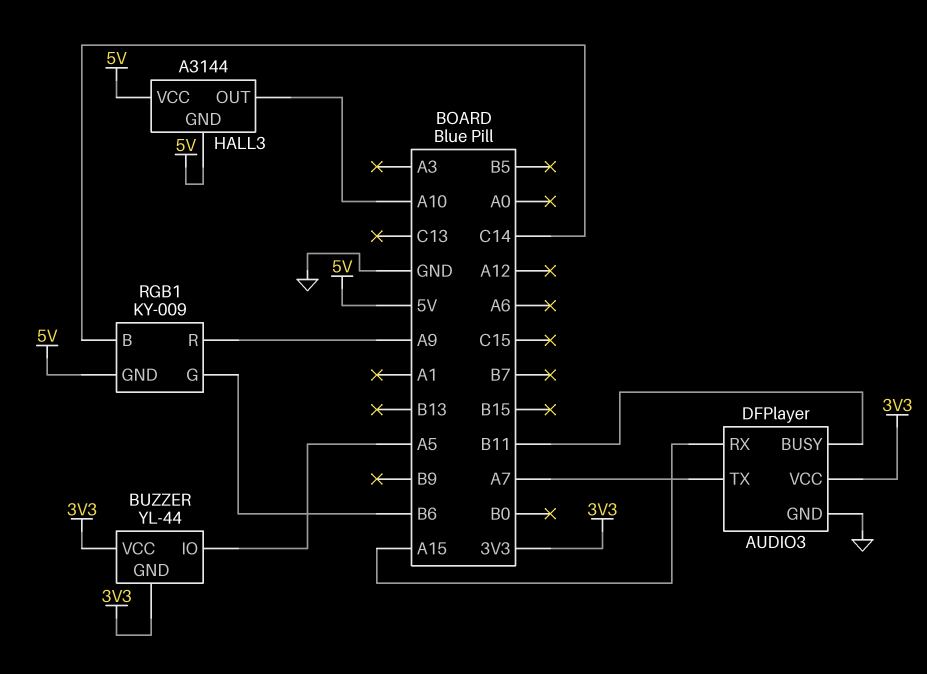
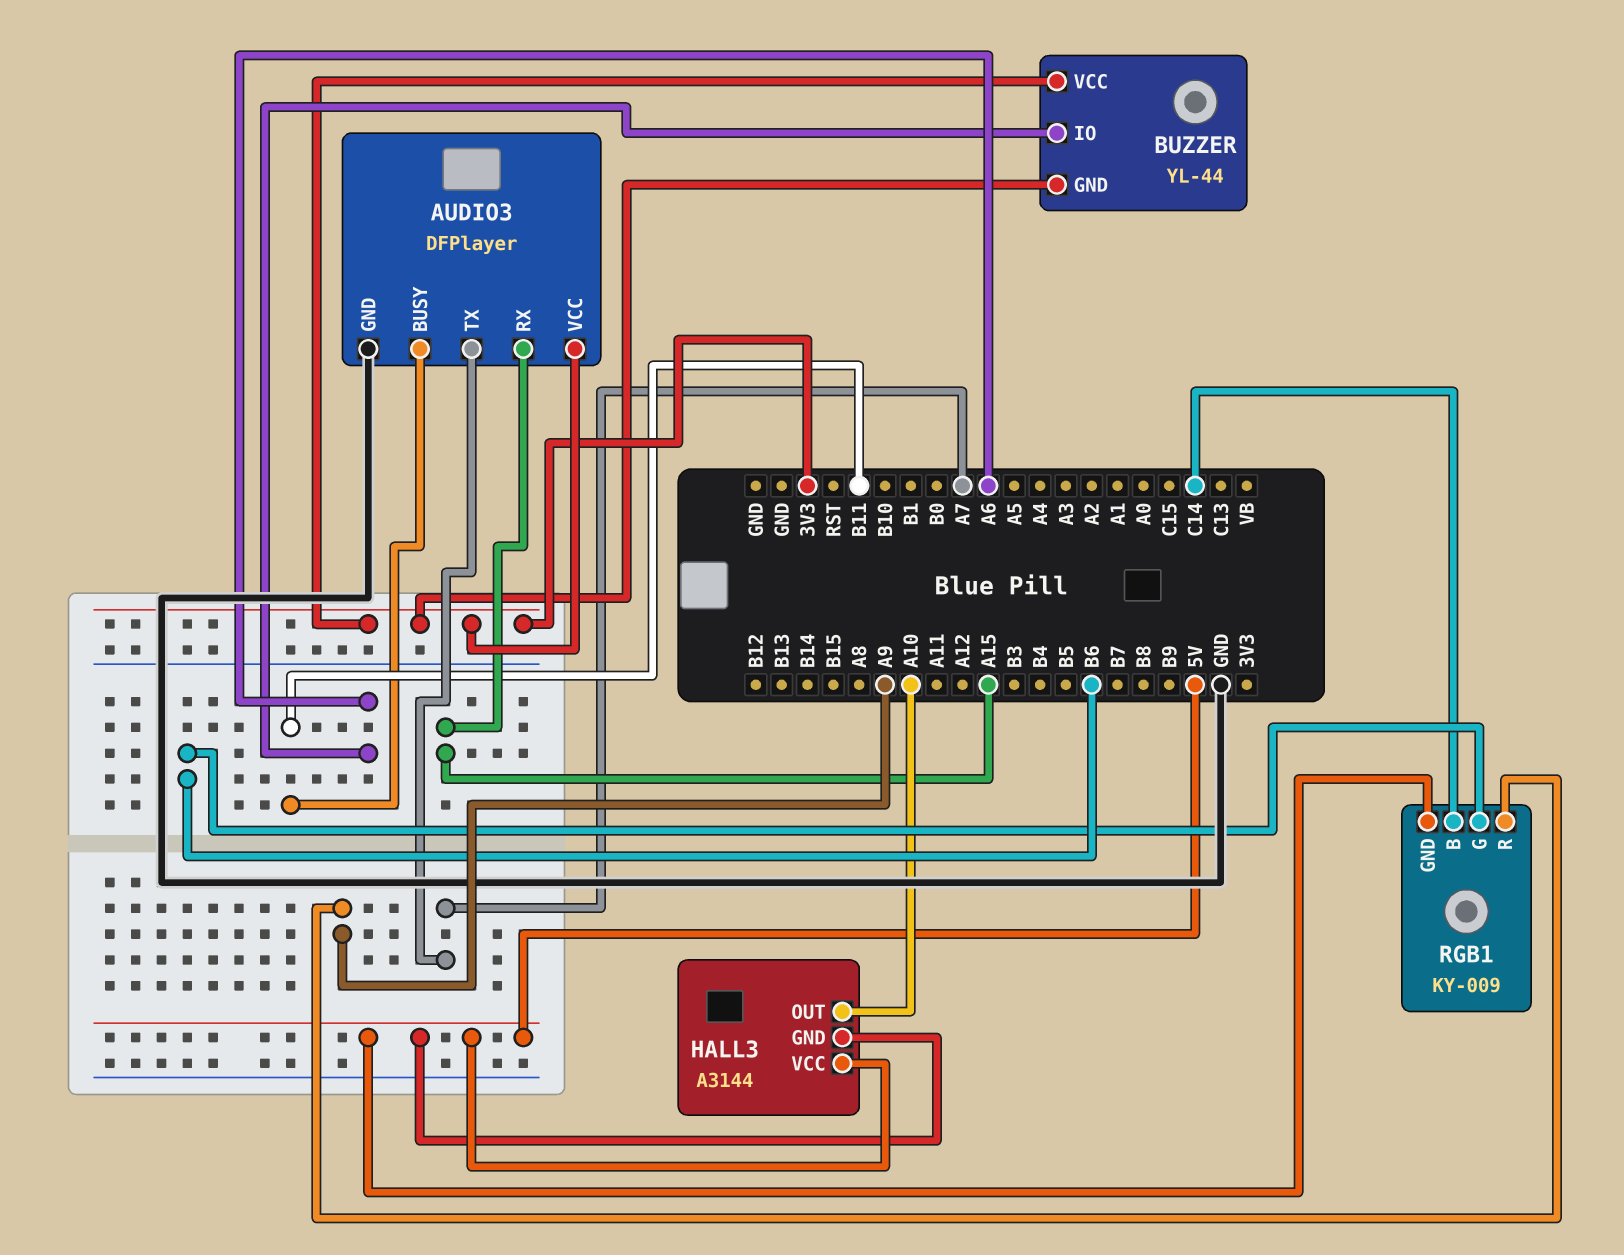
BUZZER pin IO: A5 -> A6

